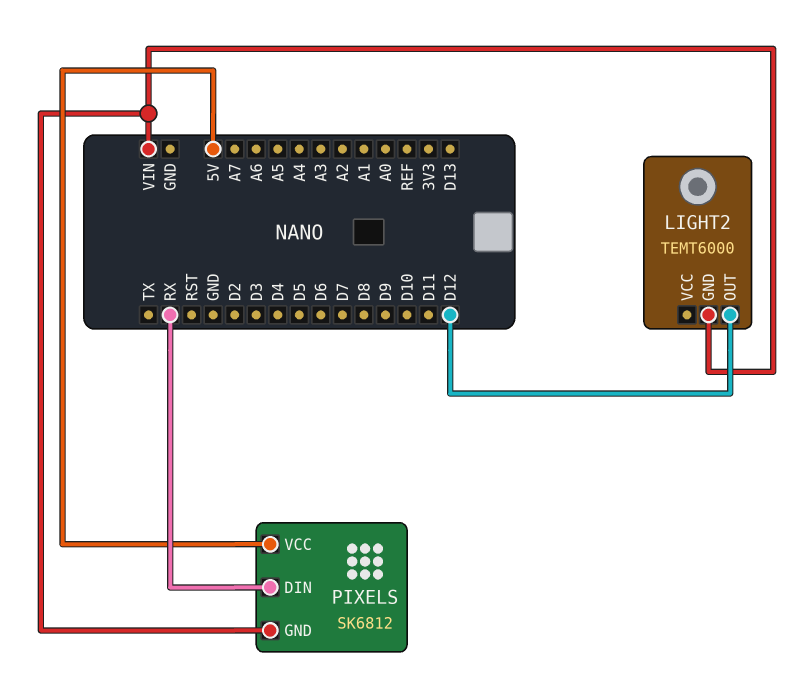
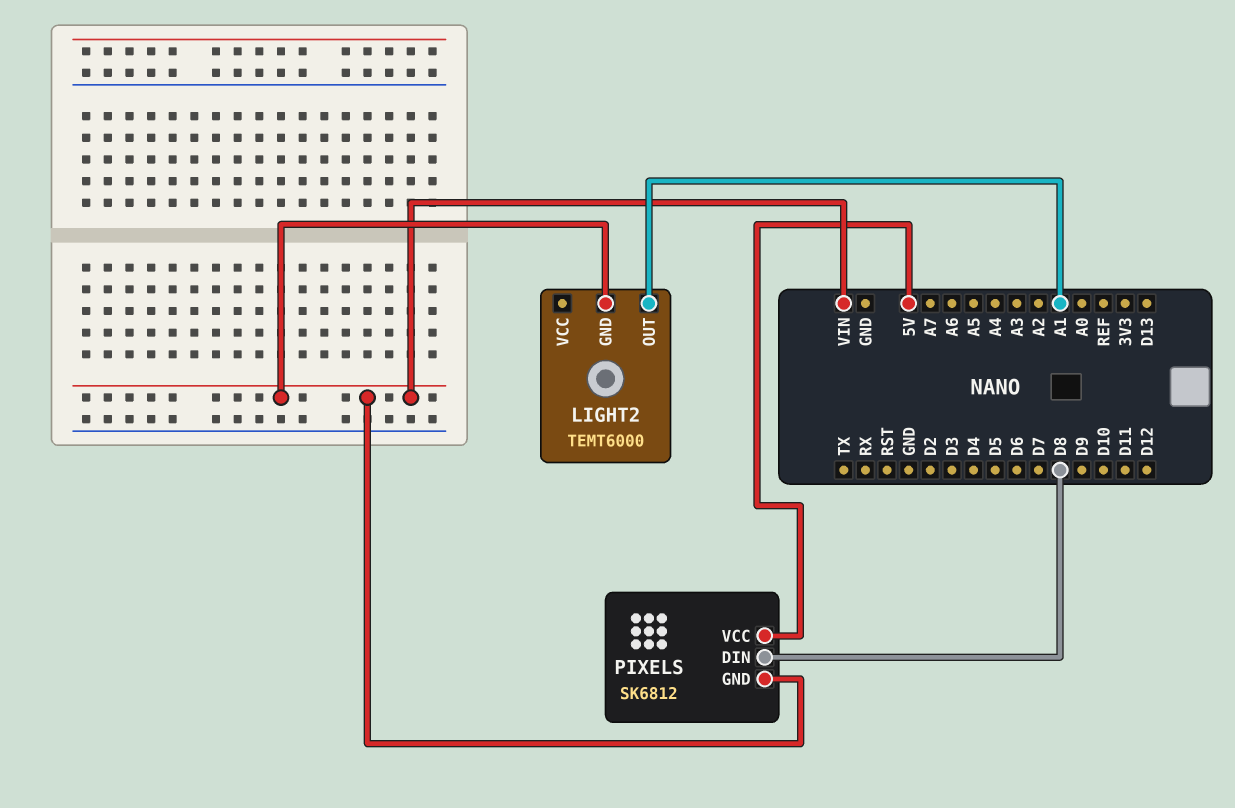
LIGHT2 pin OUT: D12 -> A1
PIXELS pin DIN: RX -> D8

